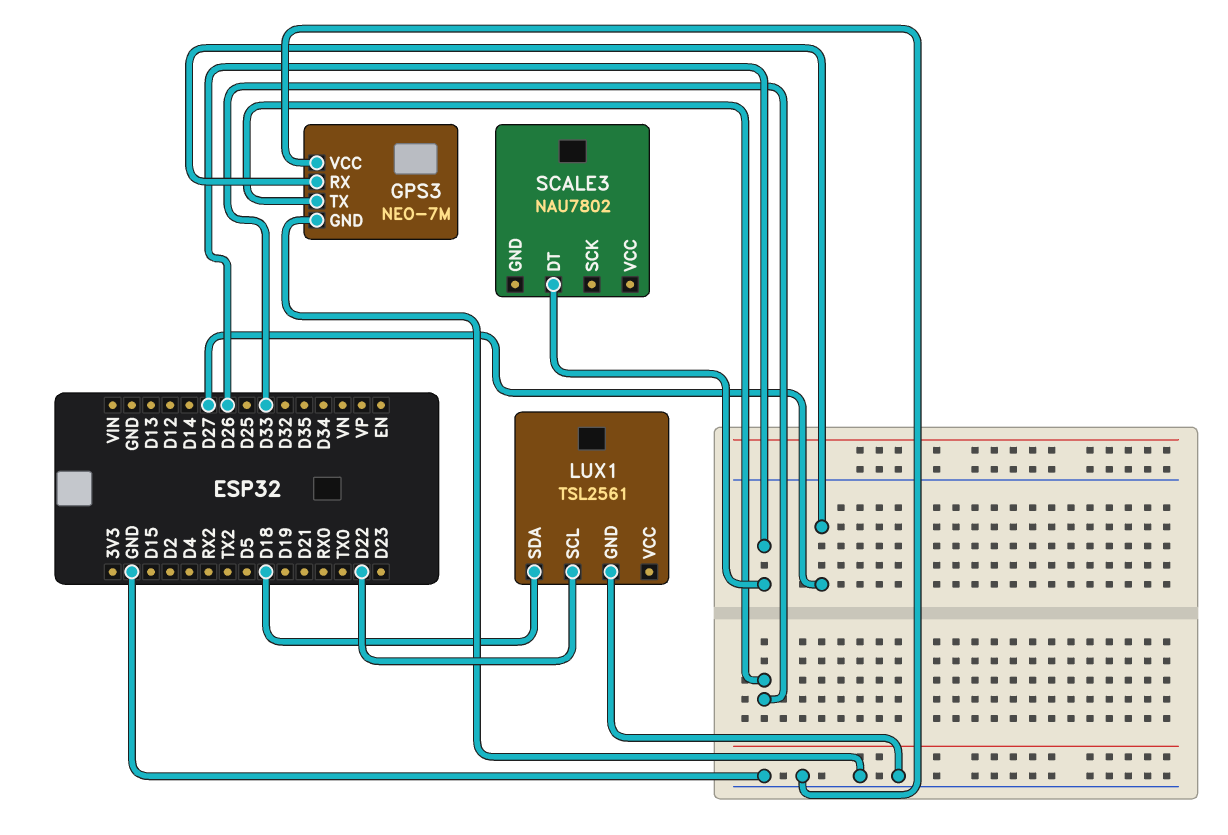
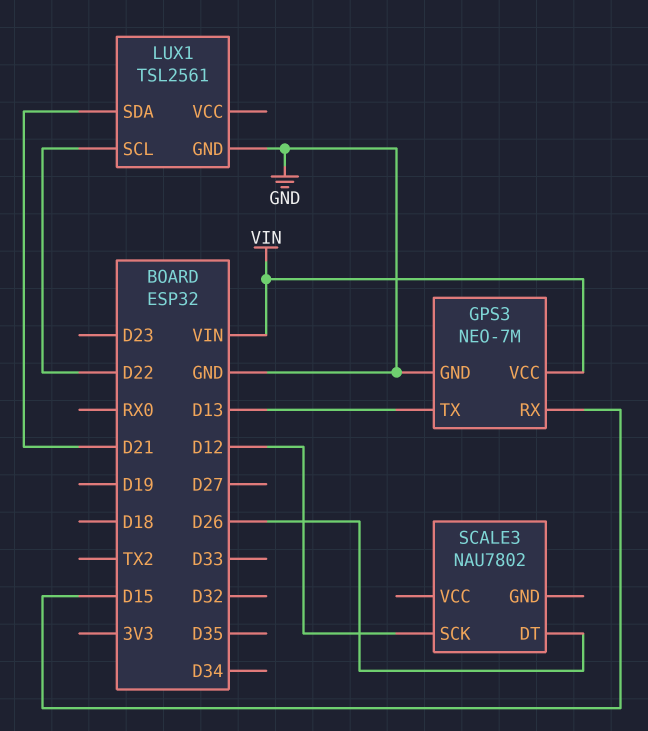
GPS3 pin RX: D27 -> D15
GPS3 pin TX: D33 -> D13
GPS3 pin VCC: GND -> VIN
LUX1 pin SDA: D18 -> D21
SCALE3 pin SCK: none -> D12

